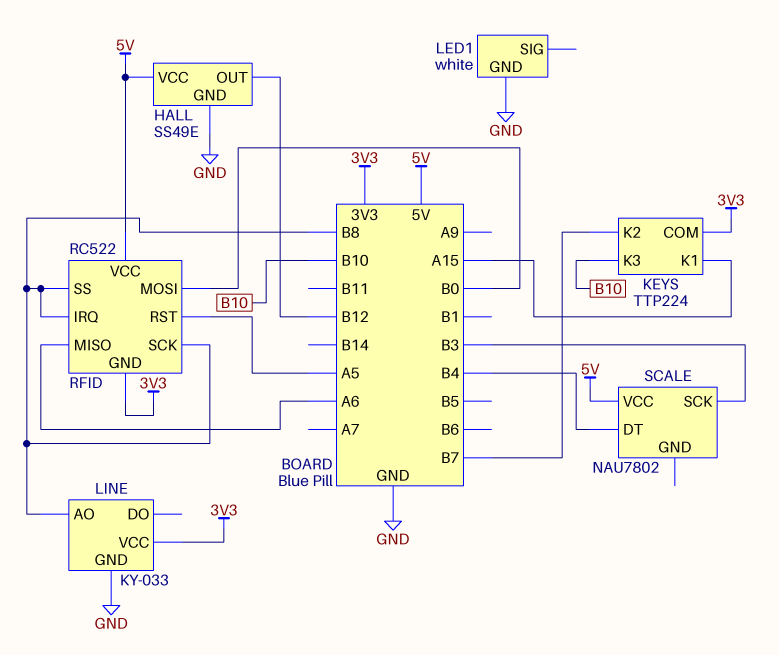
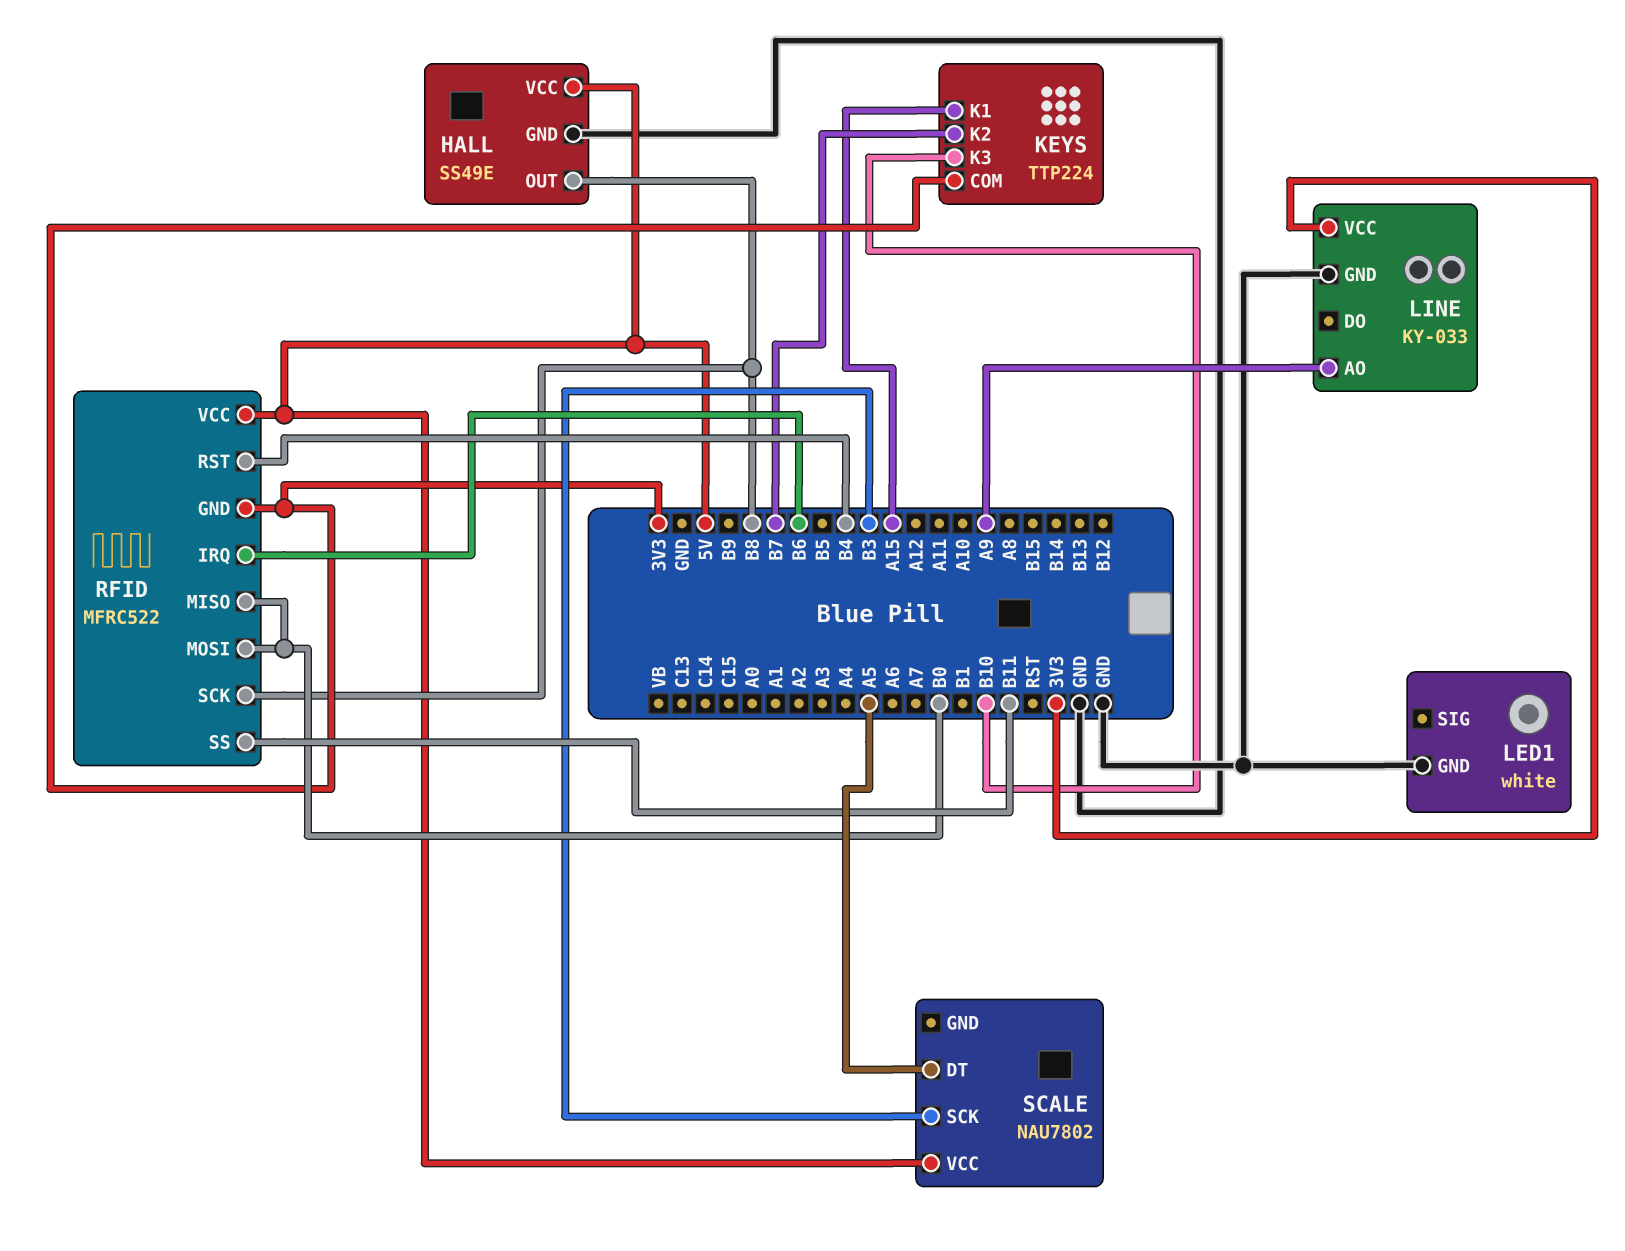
HALL pin OUT: B12 -> B8
LINE pin AO: B8 -> A9
RFID: RC522 -> MFRC522
RFID pin IRQ: B8 -> B6
RFID pin MISO: A6 -> B0
RFID pin RST: A5 -> B4
RFID pin SS: B8 -> B11
SCALE pin DT: B4 -> A5

